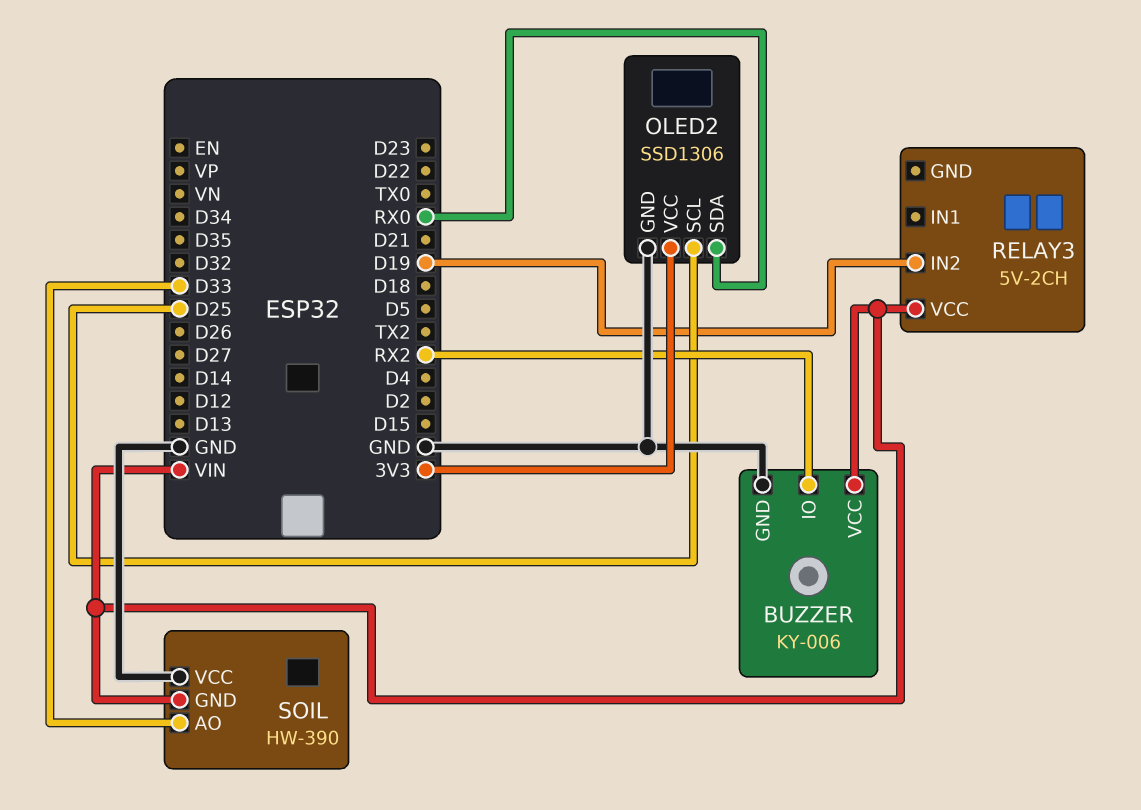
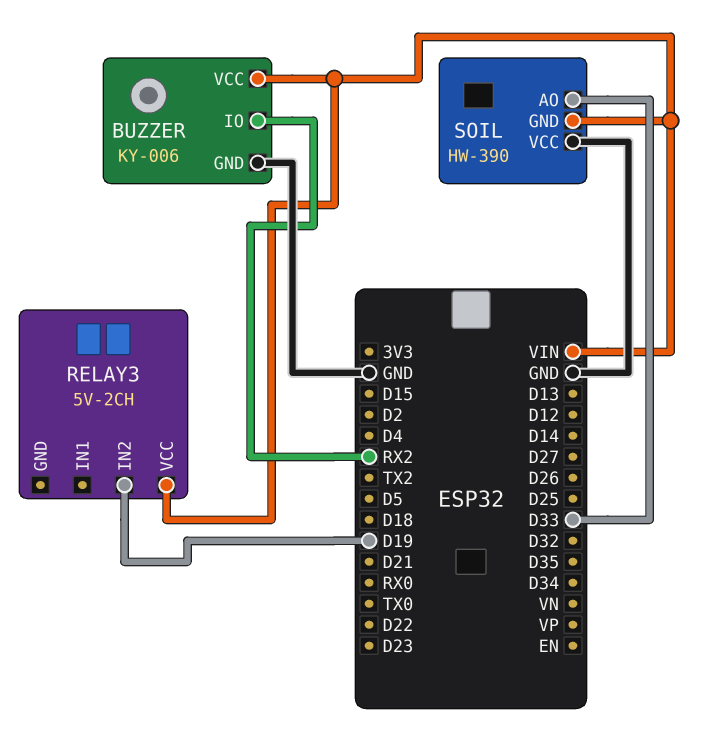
OLED2: SSD1306 -> none
OLED2 pin GND: GND -> none
OLED2 pin SCL: D25 -> none
OLED2 pin SDA: RX0 -> none
OLED2 pin VCC: 3V3 -> none

